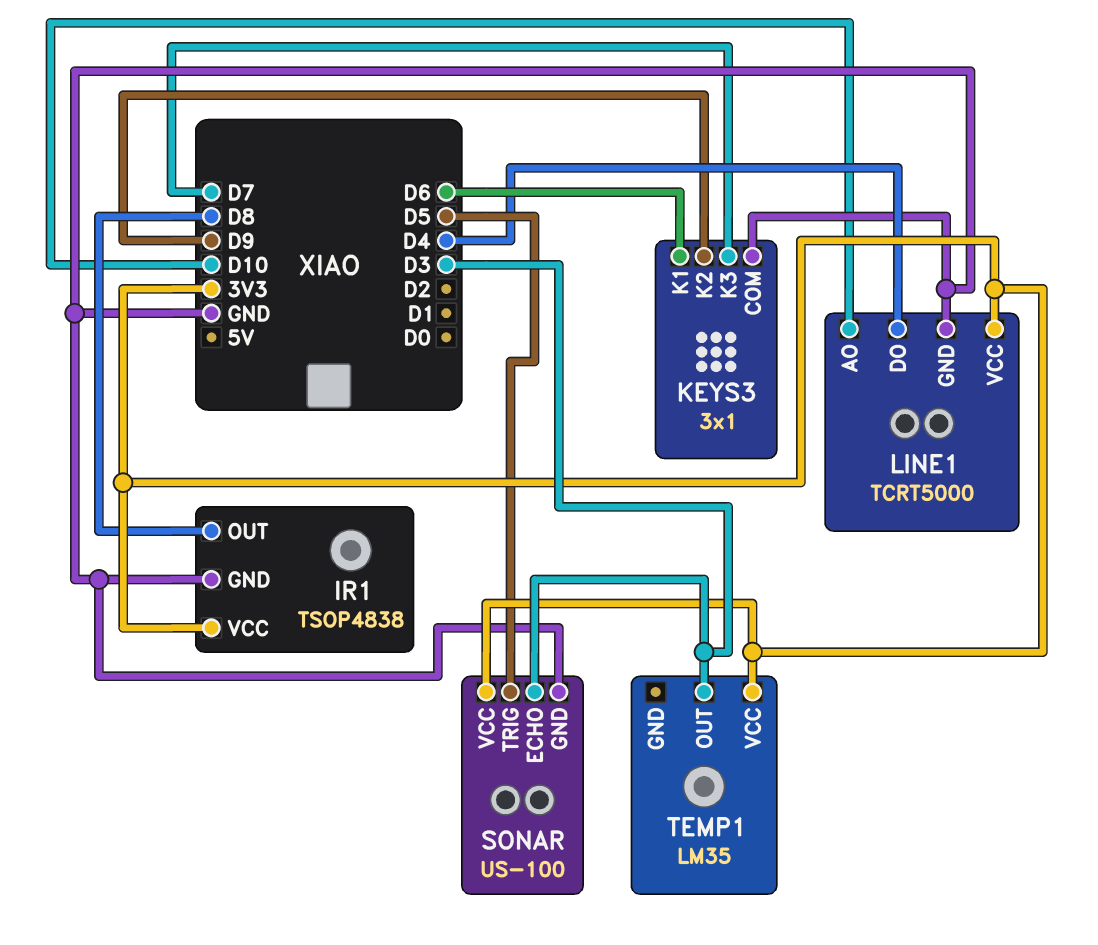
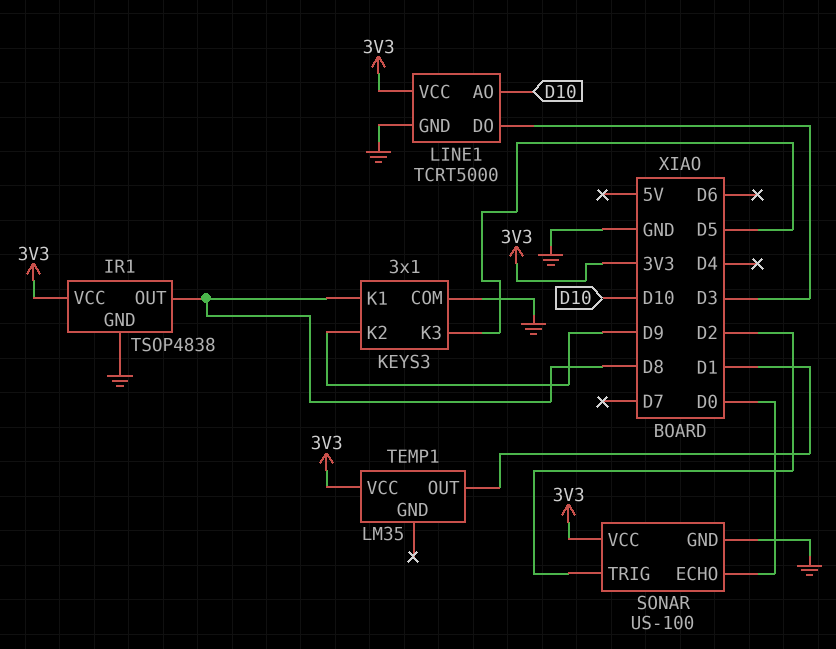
KEYS3 pin K1: D6 -> D8
KEYS3 pin K3: D7 -> D5
LINE1 pin DO: D4 -> D3
SONAR pin ECHO: D3 -> D0
SONAR pin TRIG: D5 -> D2
TEMP1 pin OUT: D3 -> D1

